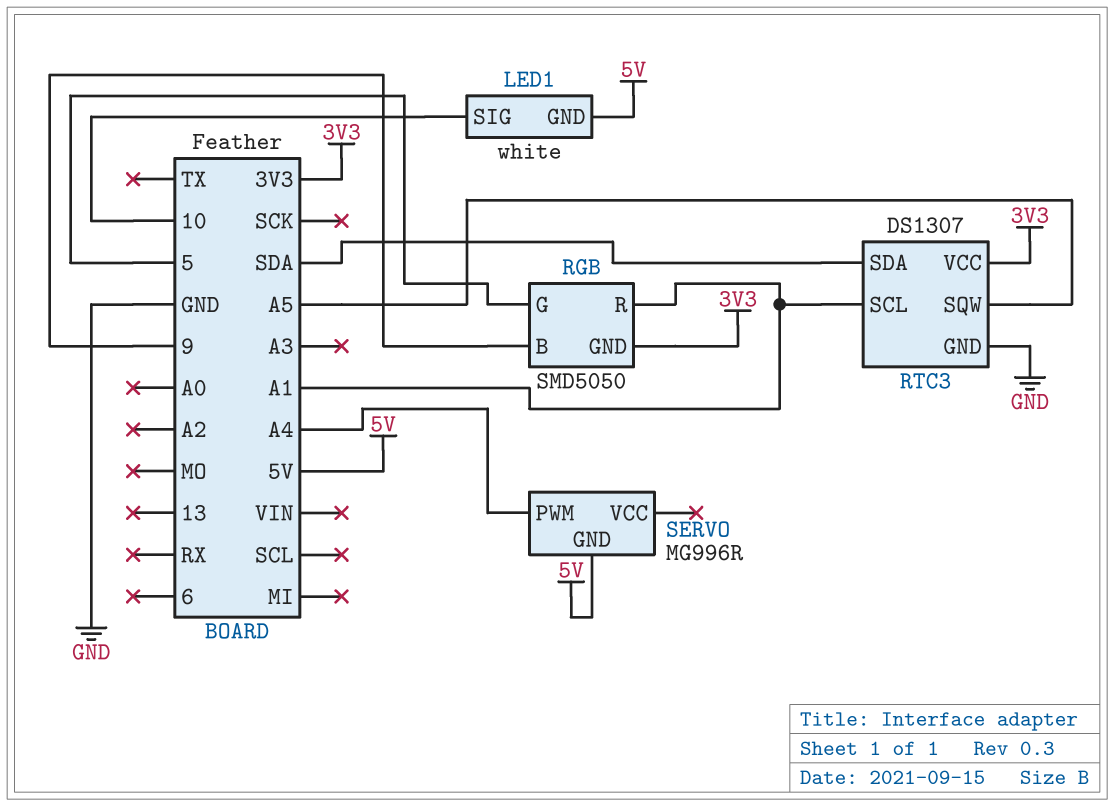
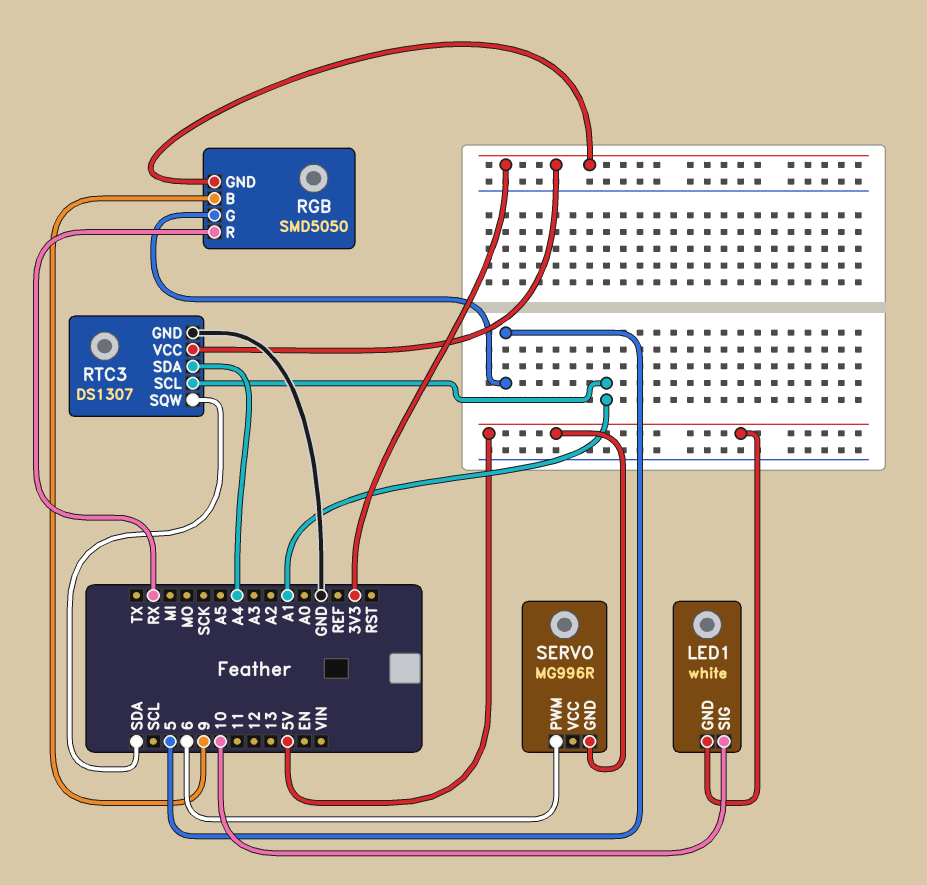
RGB pin R: A1 -> RX
RTC3 pin SDA: SDA -> A4
RTC3 pin SQW: A5 -> SDA
SERVO pin PWM: A4 -> 6

